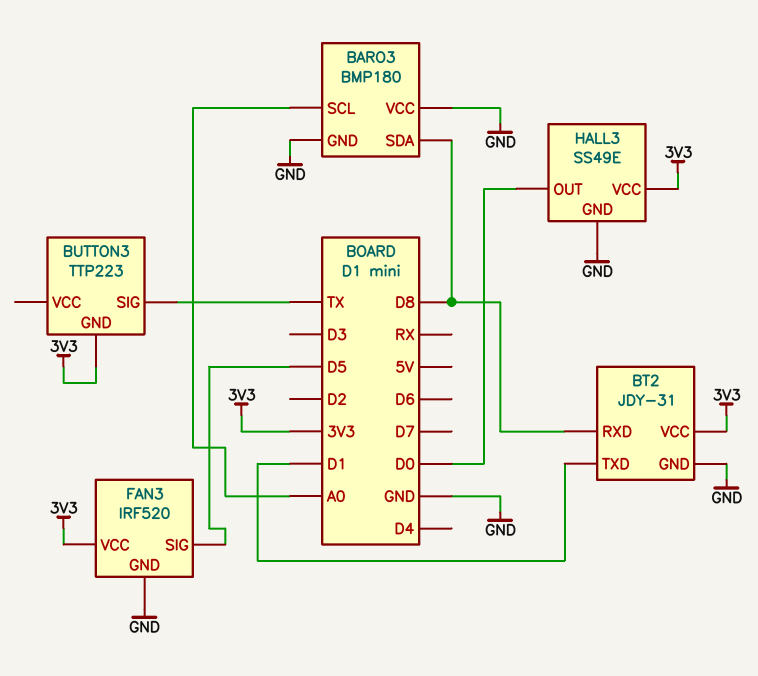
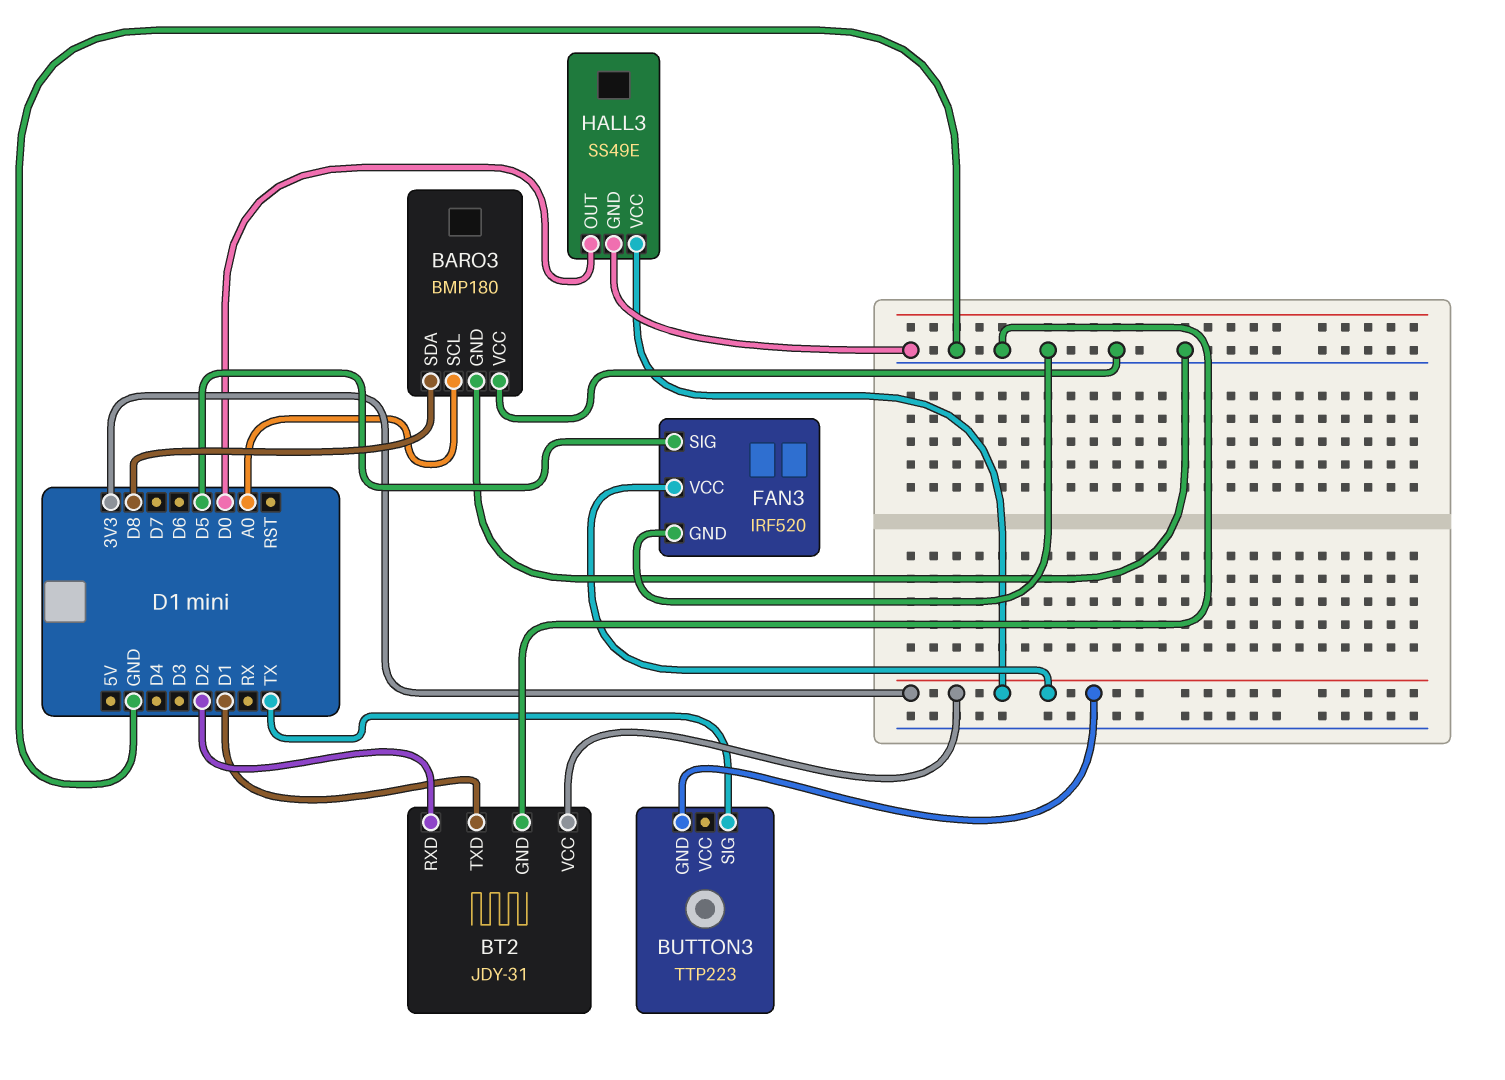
BT2 pin RXD: D8 -> D2

